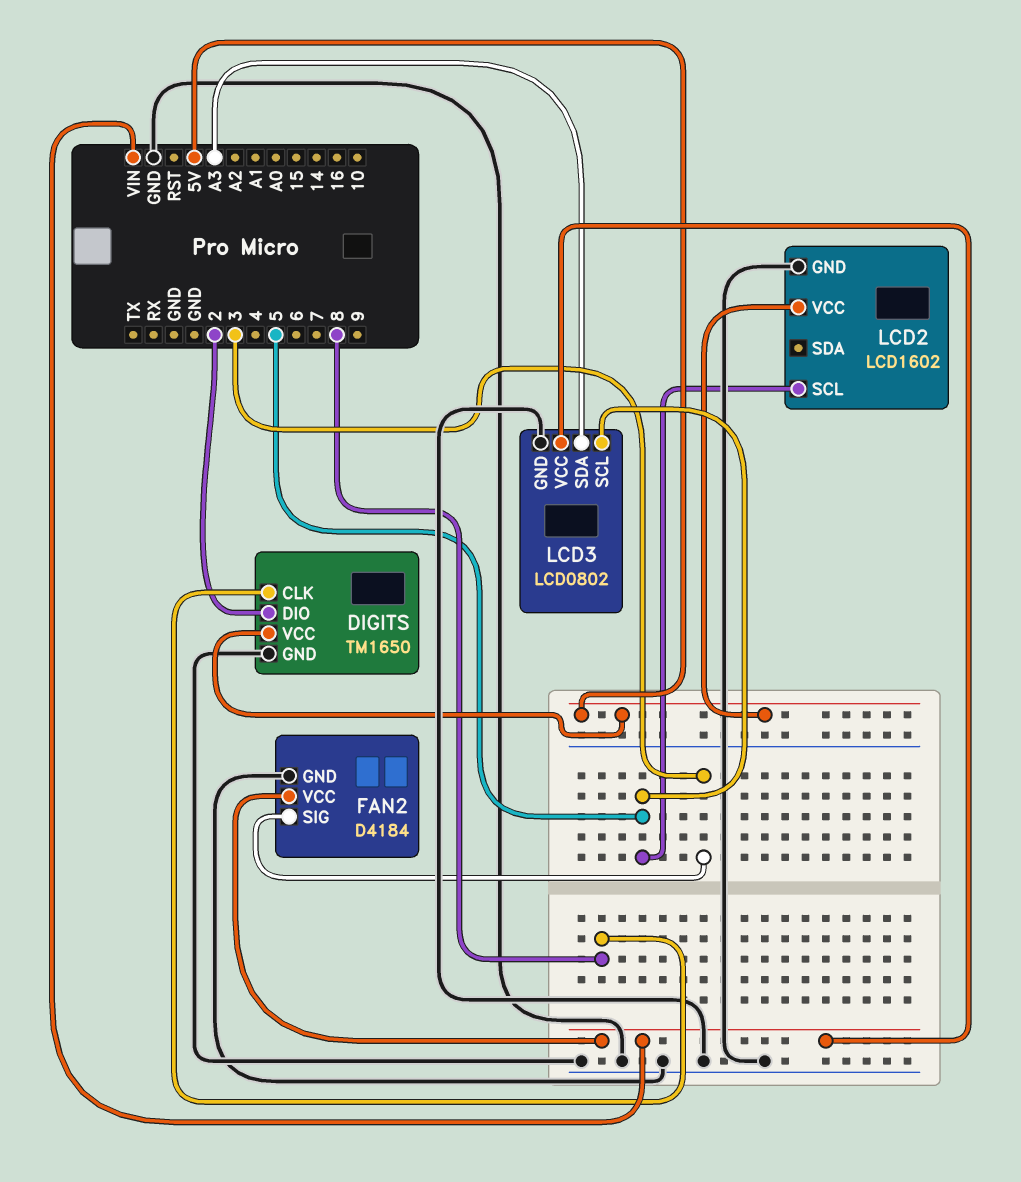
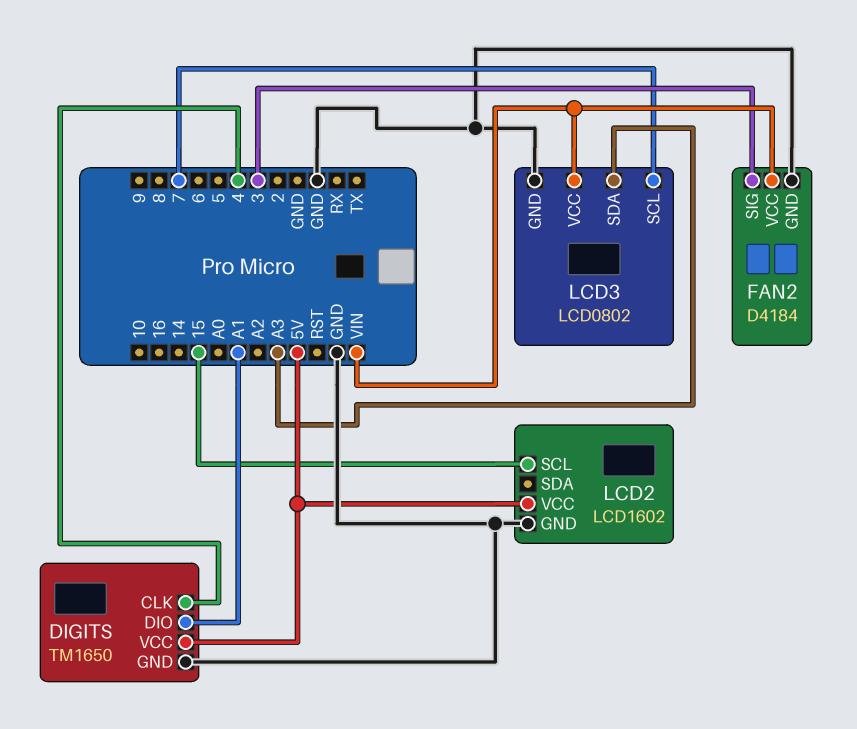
DIGITS pin CLK: 8 -> 4
DIGITS pin DIO: 2 -> A1
LCD2 pin SCL: 5 -> 15
LCD3 pin SCL: 5 -> 7

